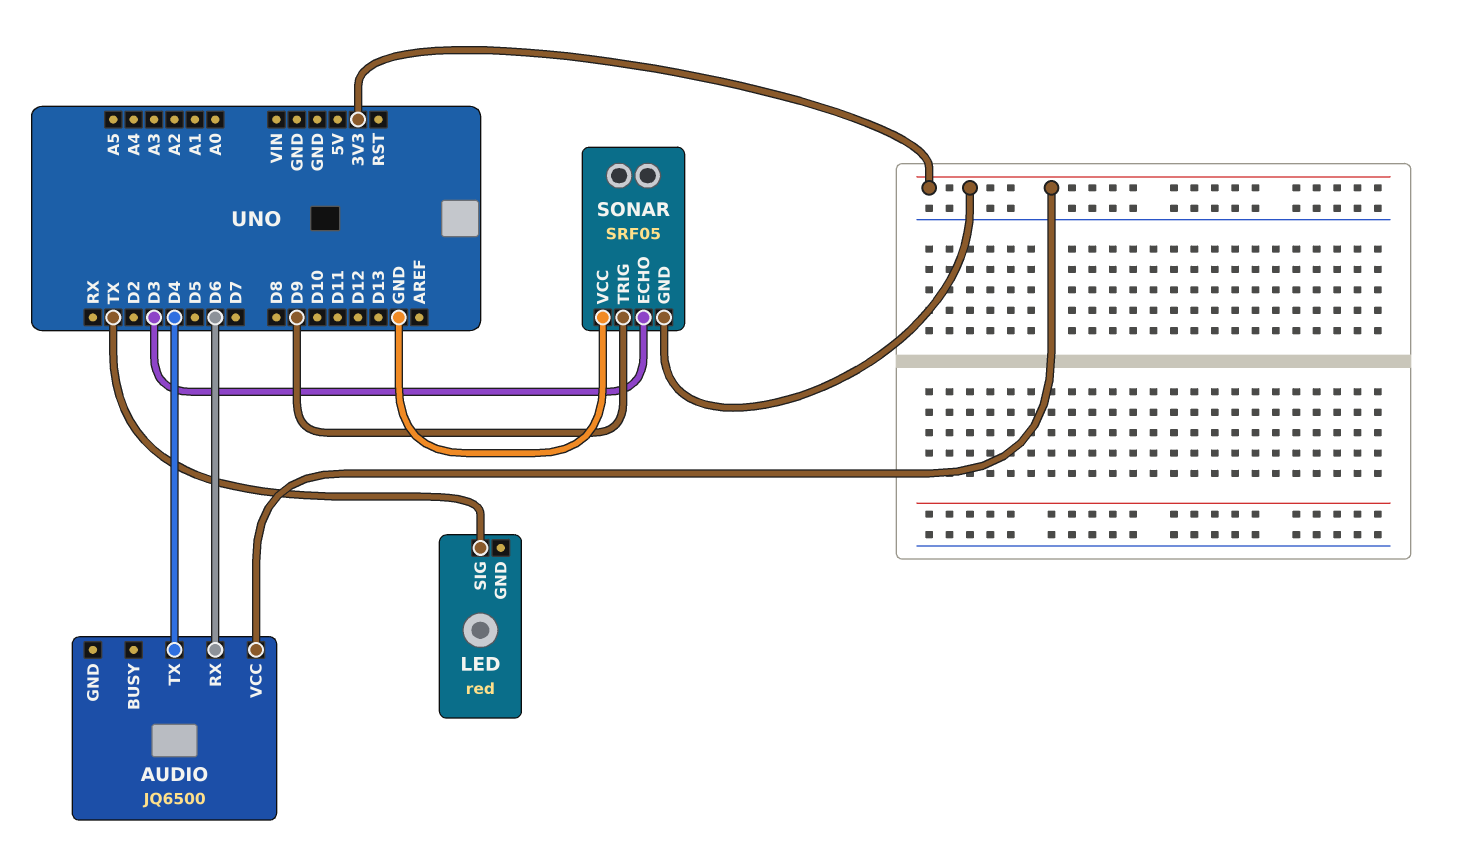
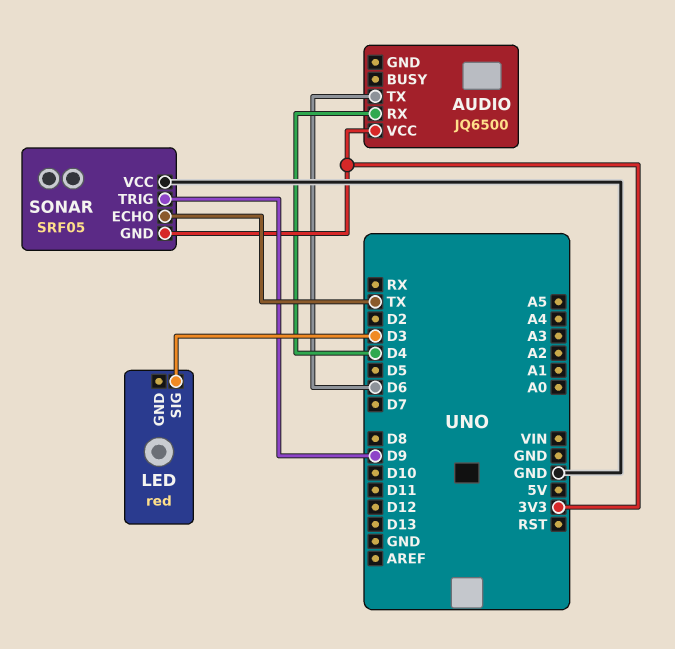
AUDIO pin RX: D6 -> D4
AUDIO pin TX: D4 -> D6
LED pin SIG: TX -> D3
SONAR pin ECHO: D3 -> TX

